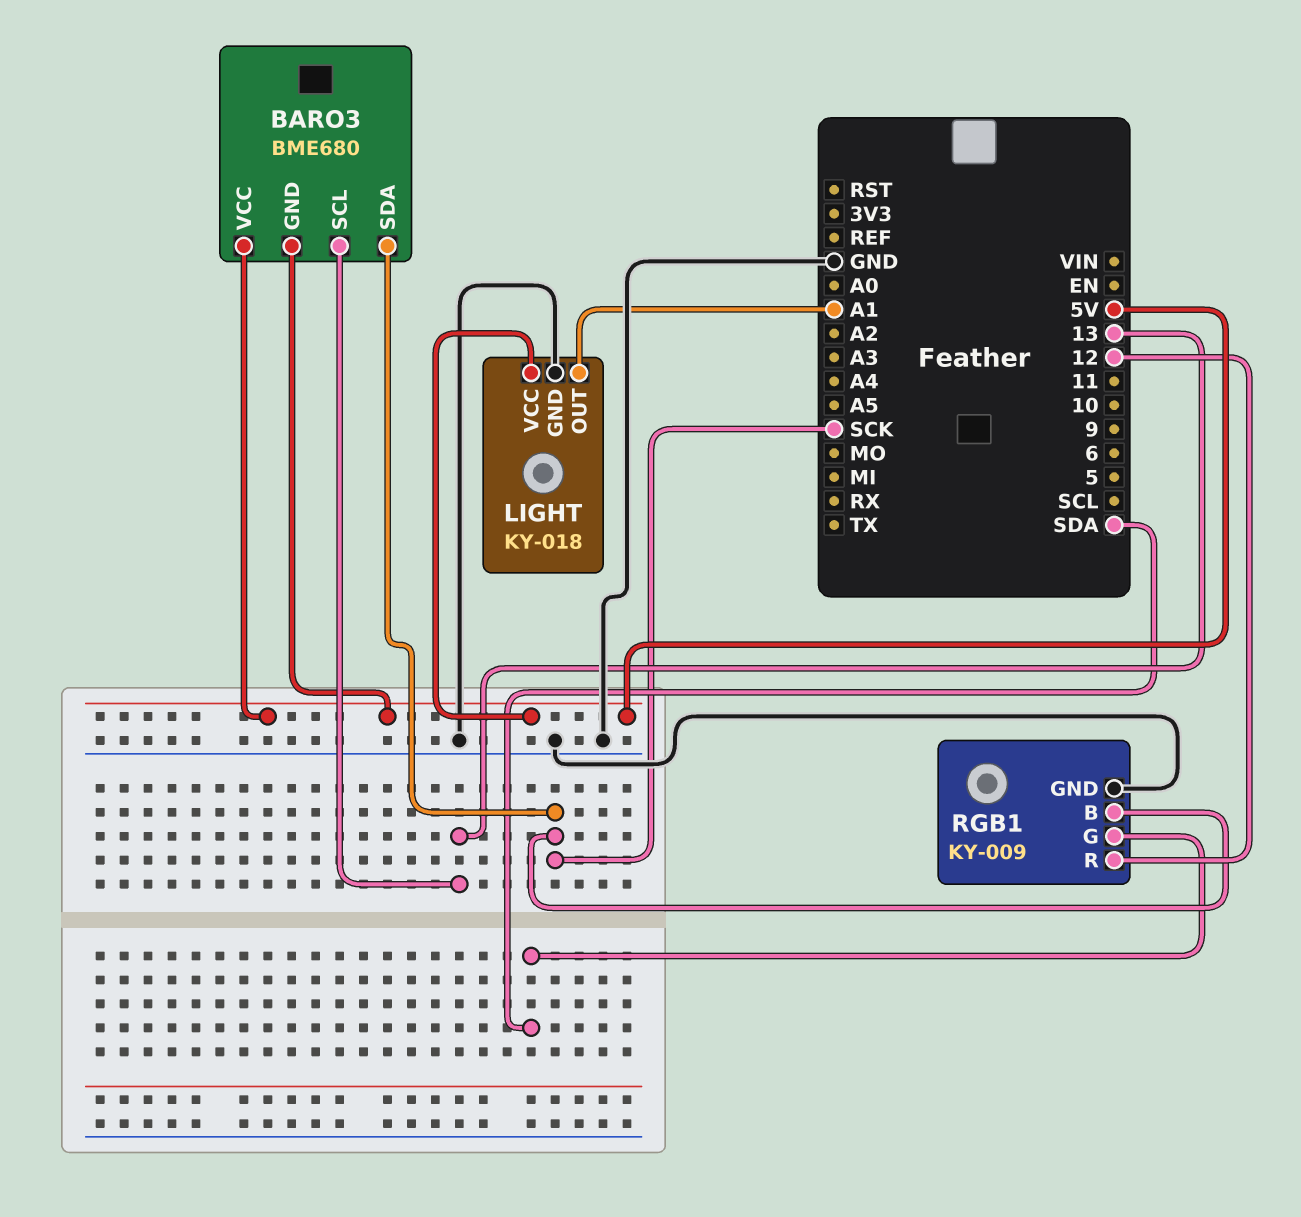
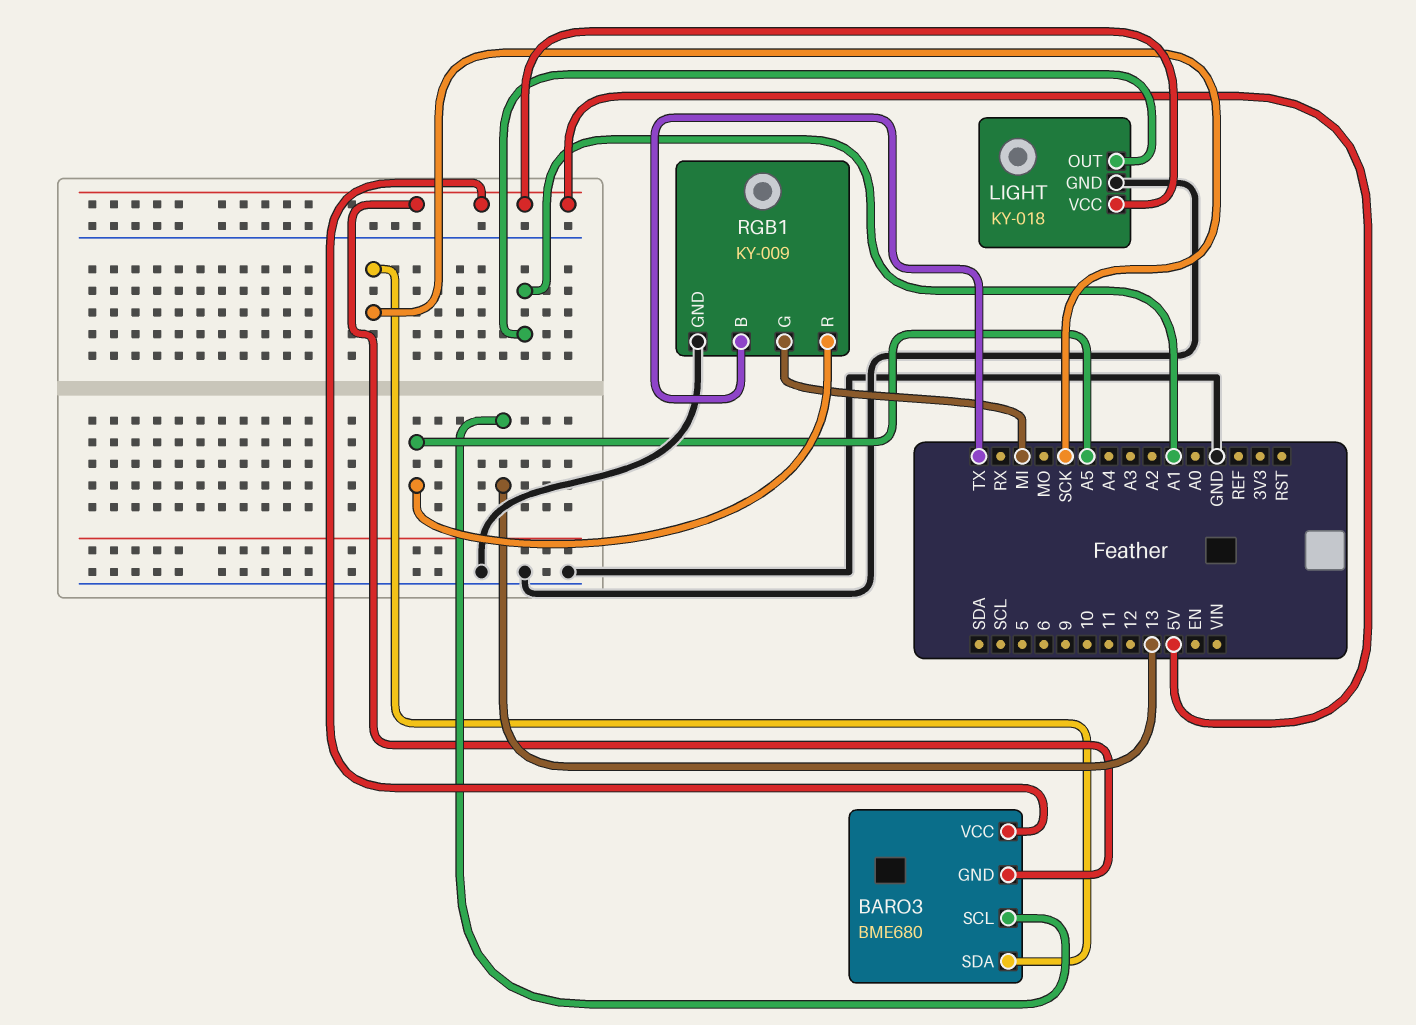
RGB1 pin B: SCK -> TX
RGB1 pin G: SDA -> MI
RGB1 pin R: 12 -> A5

